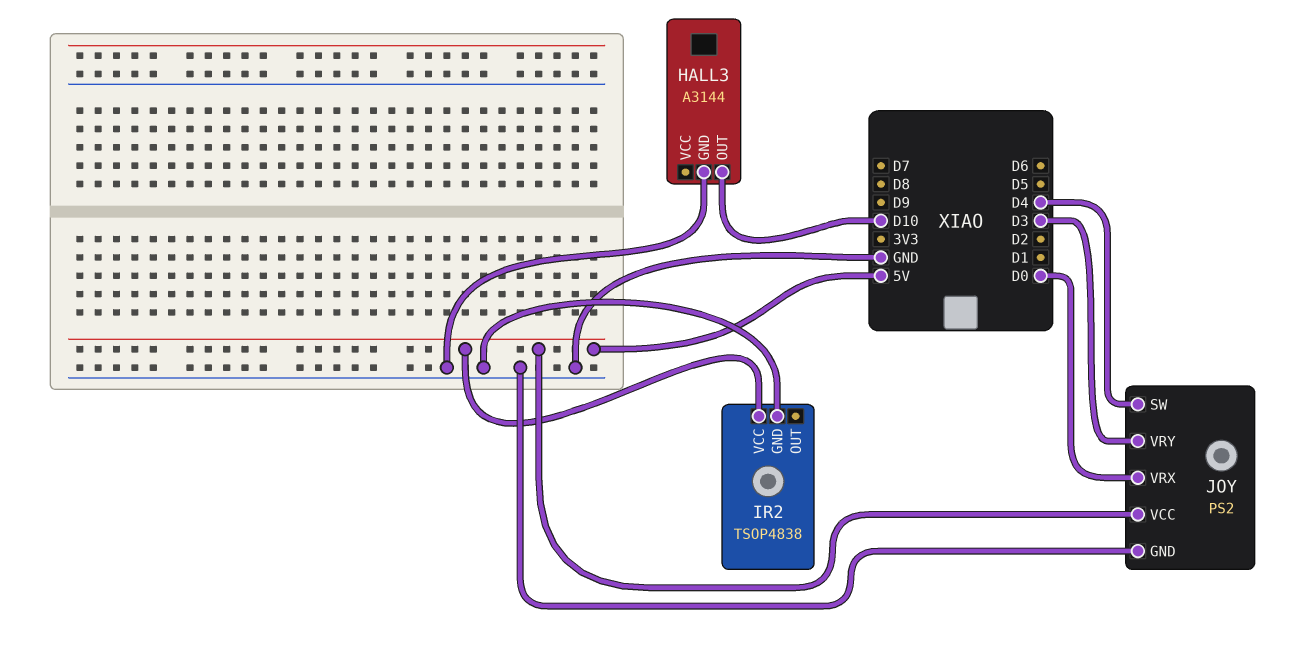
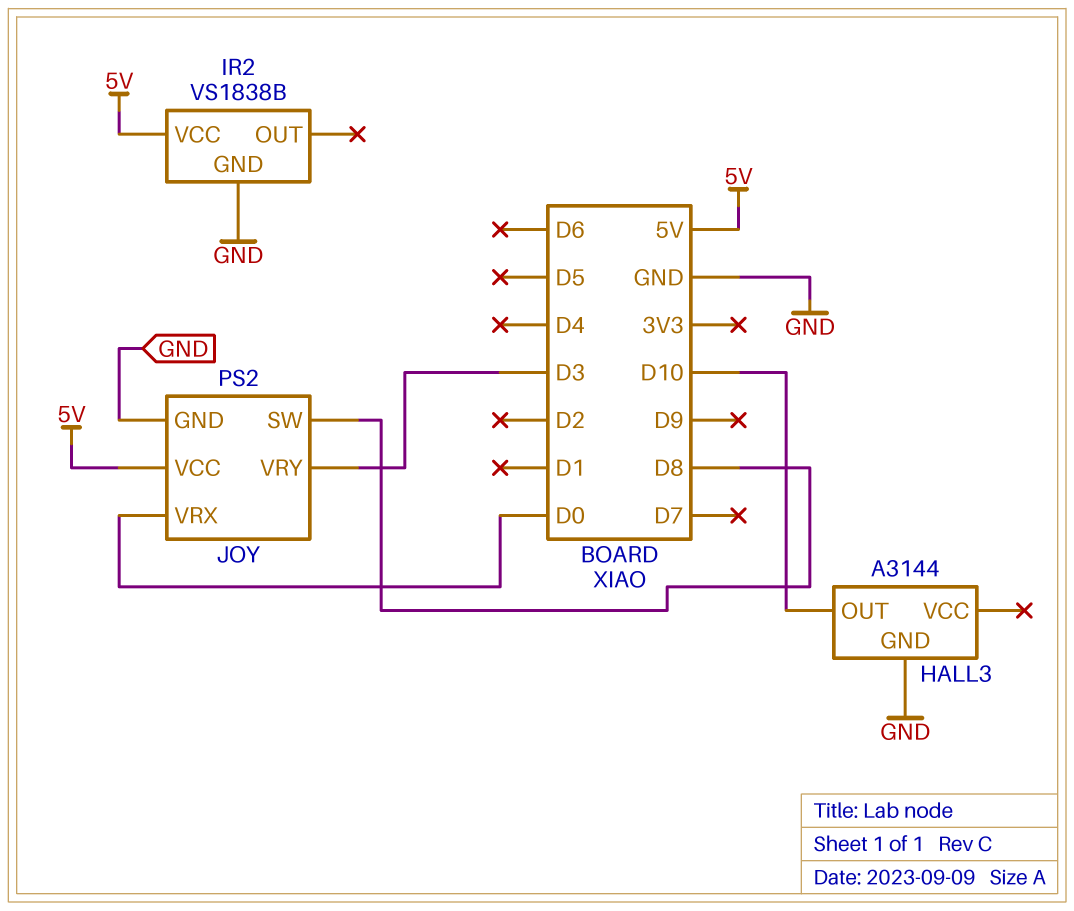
IR2: TSOP4838 -> VS1838B
JOY pin SW: D4 -> D8

